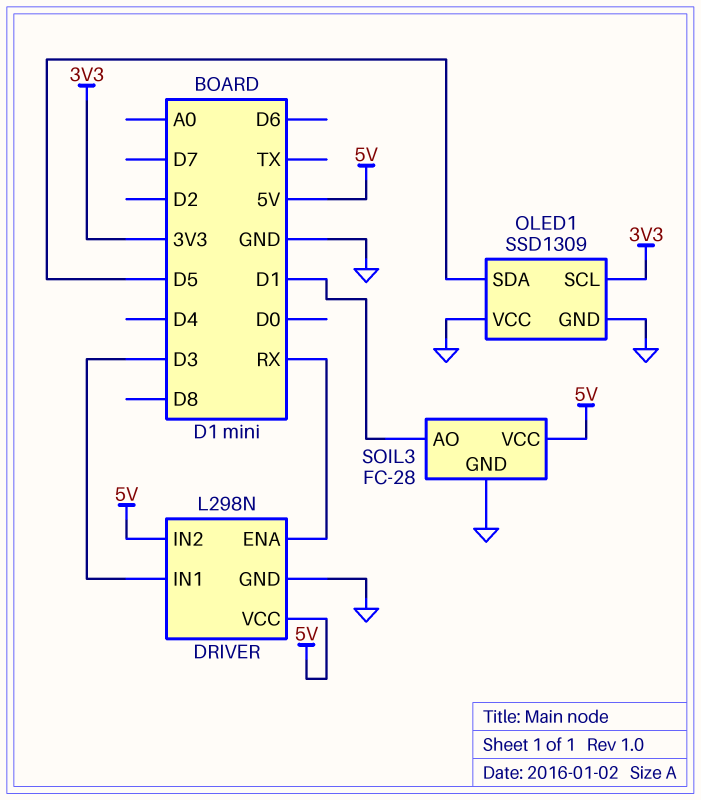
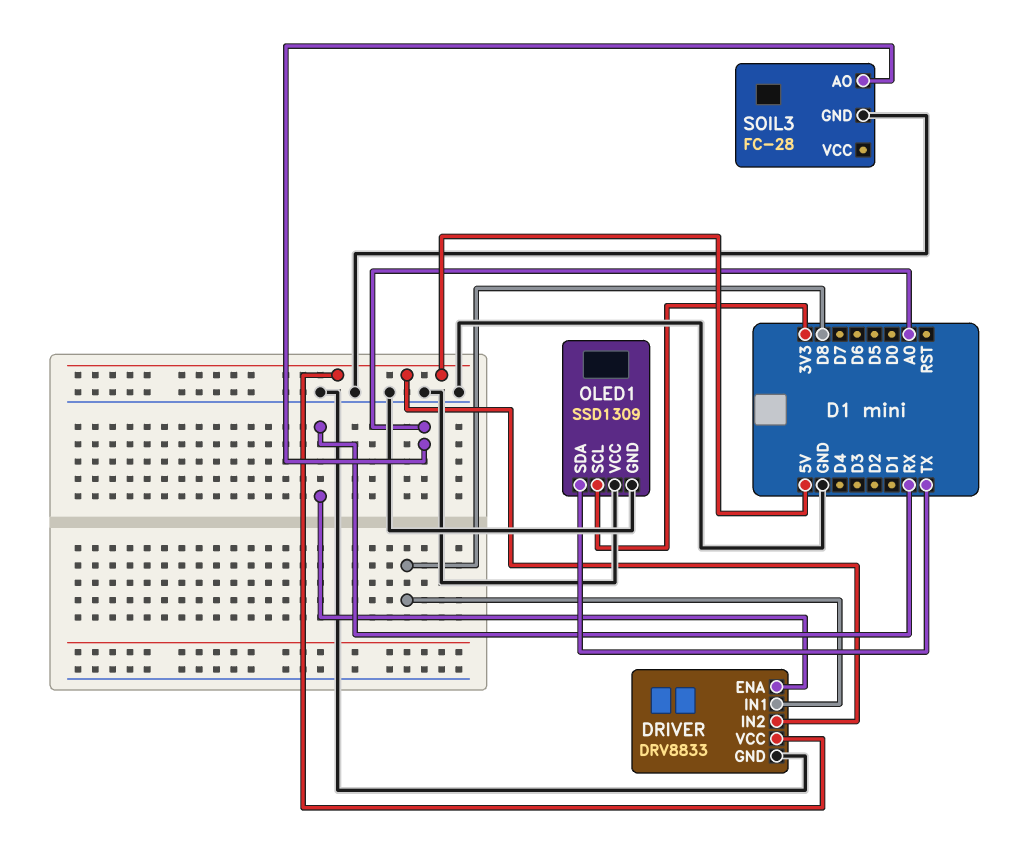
DRIVER: L298N -> DRV8833
DRIVER pin IN1: D3 -> D8
OLED1 pin SDA: D5 -> TX
SOIL3 pin AO: D1 -> A0
SOIL3 pin VCC: 5V -> none

